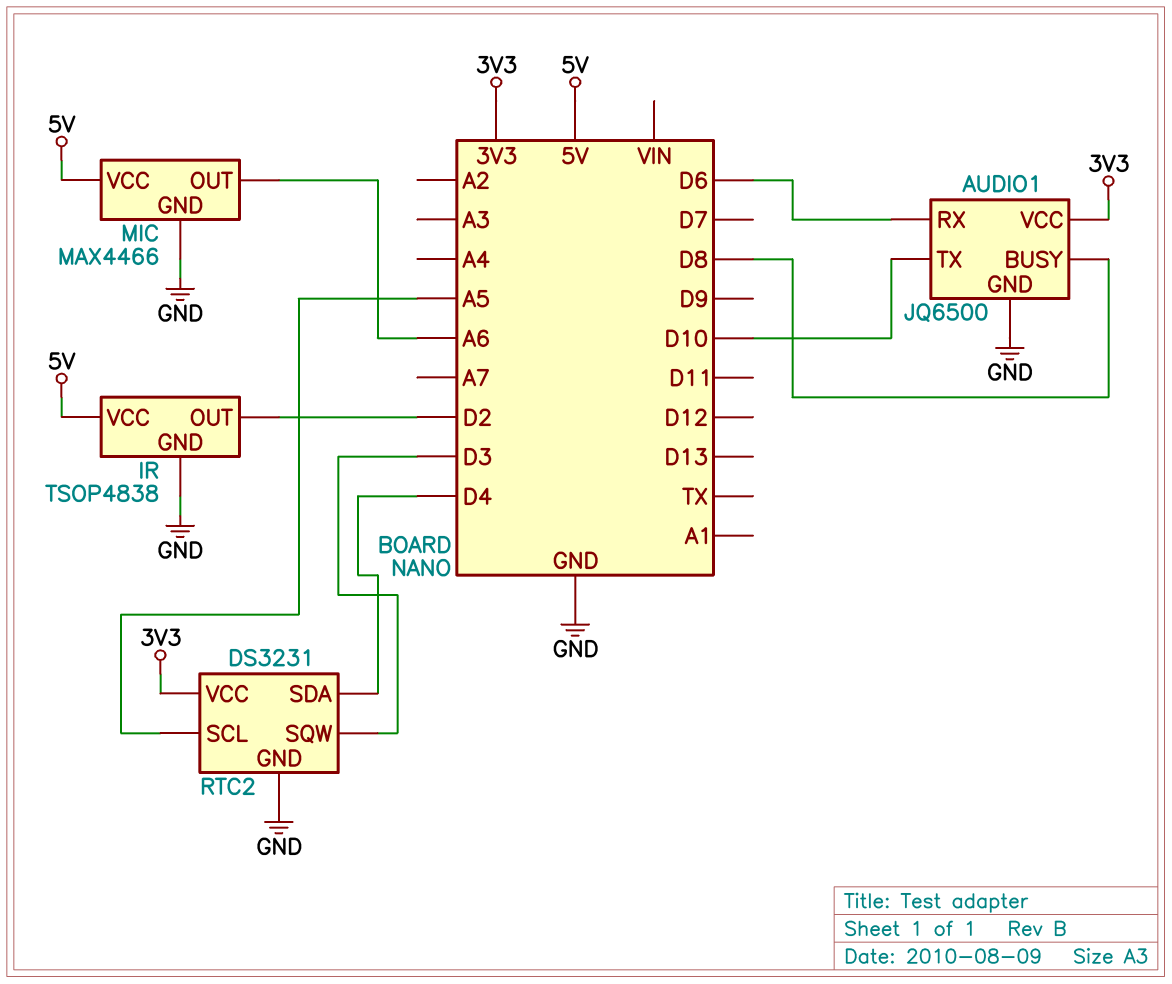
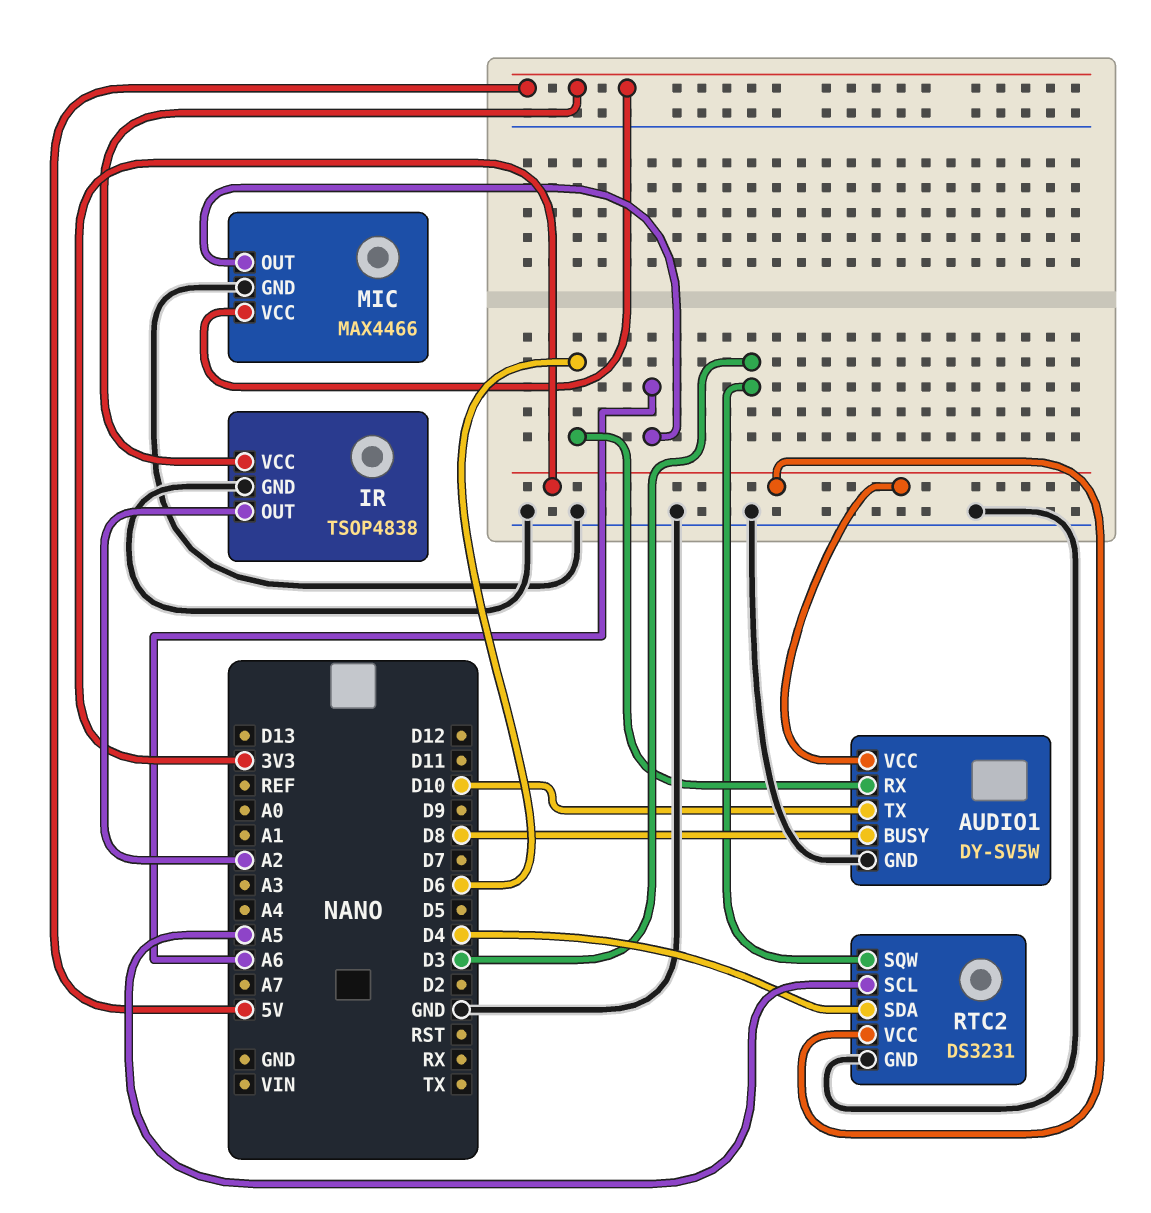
AUDIO1: JQ6500 -> DY-SV5W
IR pin OUT: D2 -> A2

